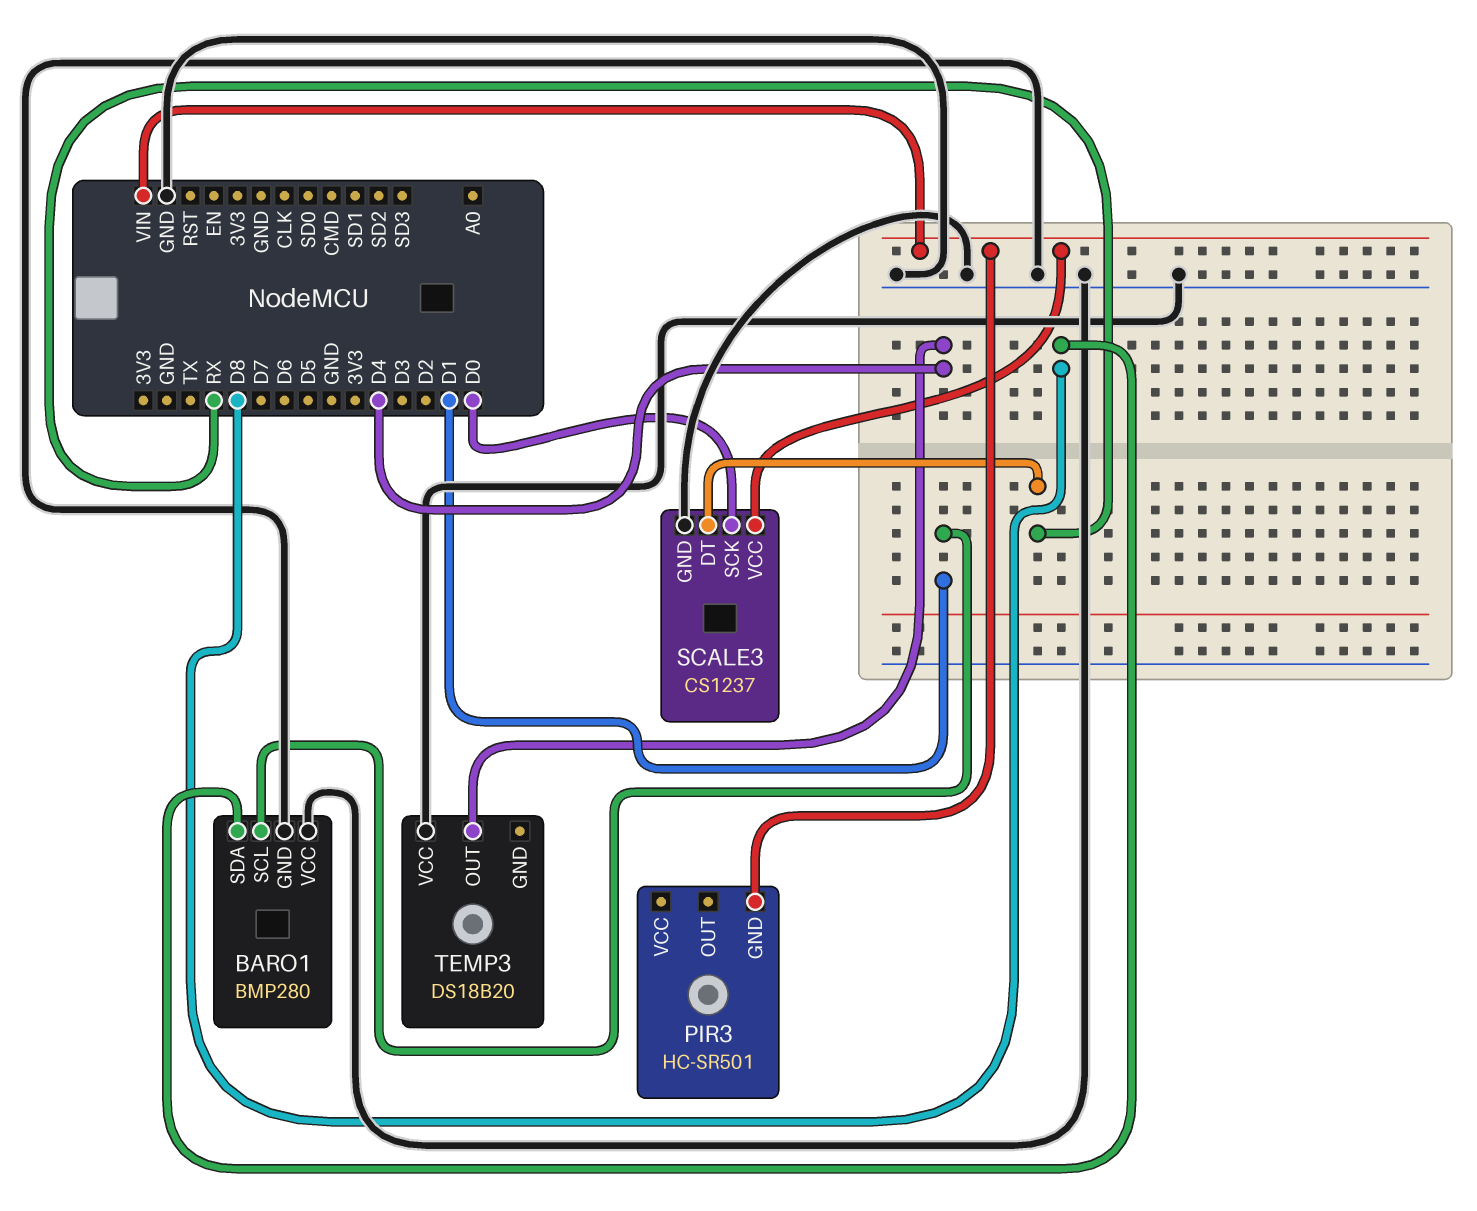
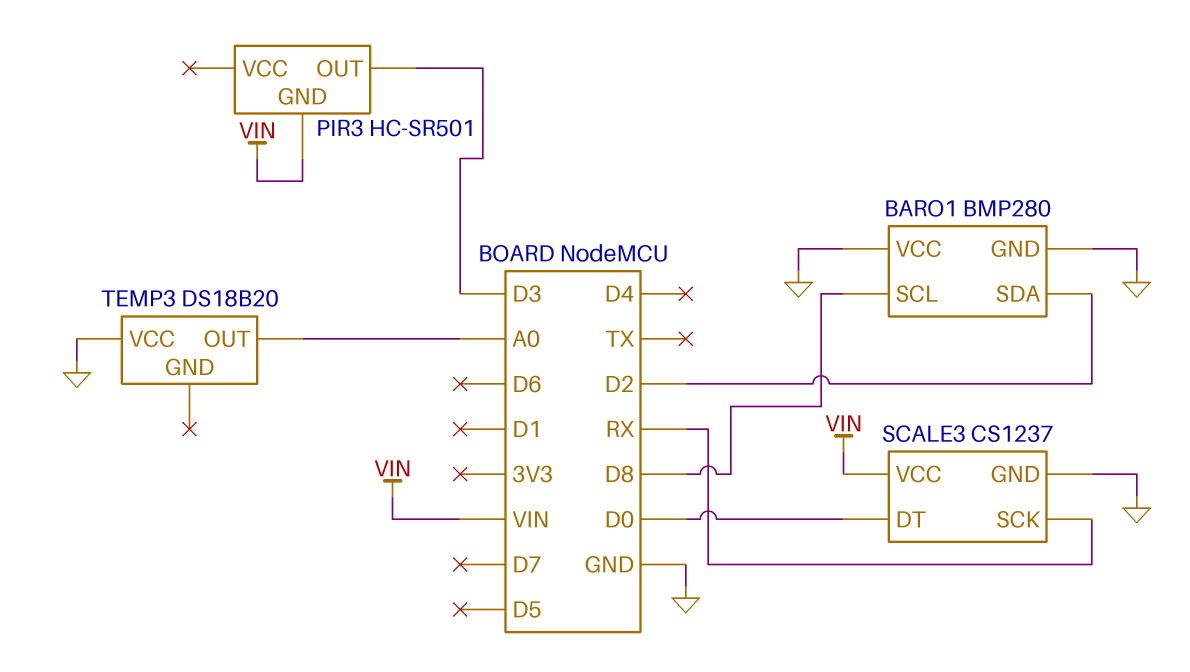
BARO1 pin SCL: D1 -> D8
BARO1 pin SDA: D8 -> D2
PIR3 pin OUT: none -> D3
SCALE3 pin DT: RX -> D0
SCALE3 pin SCK: D0 -> RX
TEMP3 pin OUT: D4 -> A0

